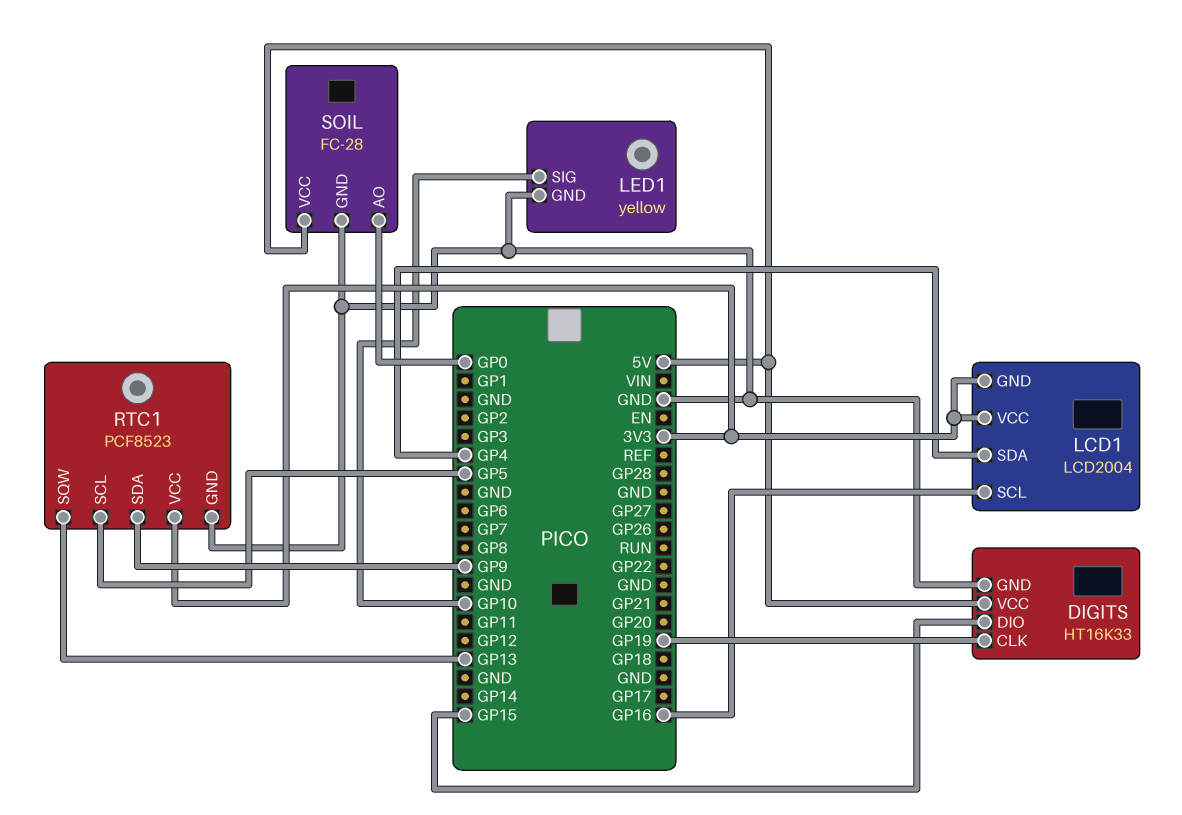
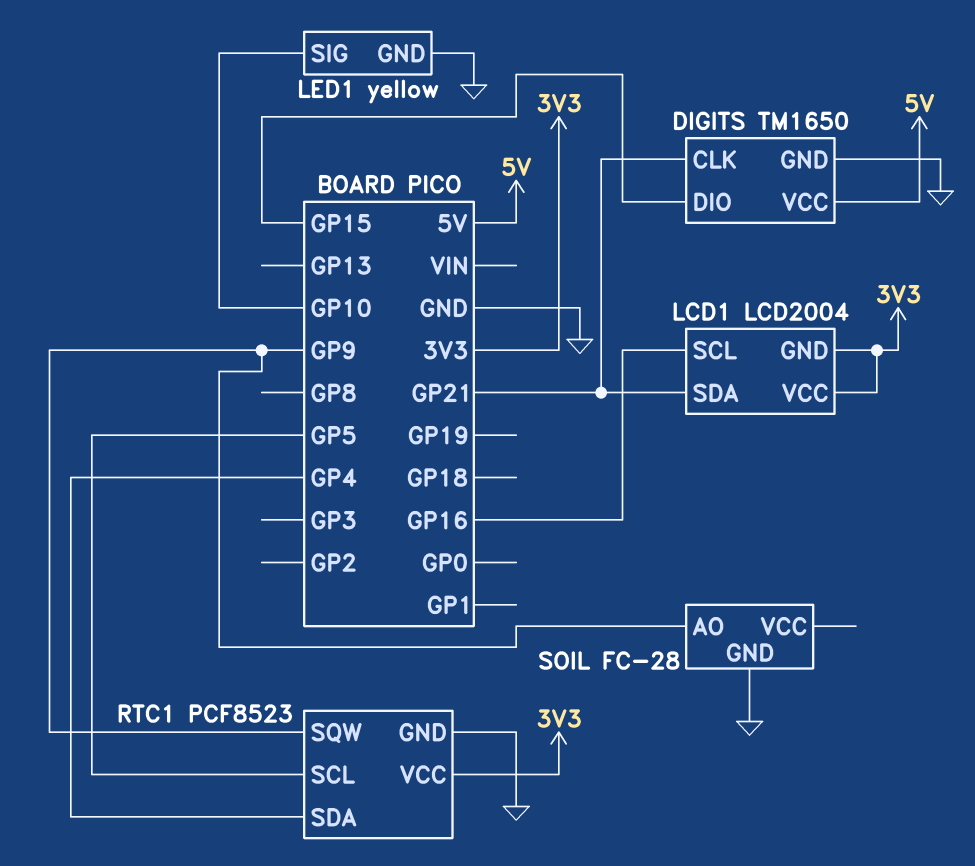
DIGITS: HT16K33 -> TM1650
DIGITS pin CLK: GP19 -> GP21
LCD1 pin SDA: GP4 -> GP21
RTC1 pin SDA: GP9 -> GP4
RTC1 pin SQW: GP13 -> GP9
SOIL pin AO: GP0 -> GP9
SOIL pin VCC: 5V -> none

